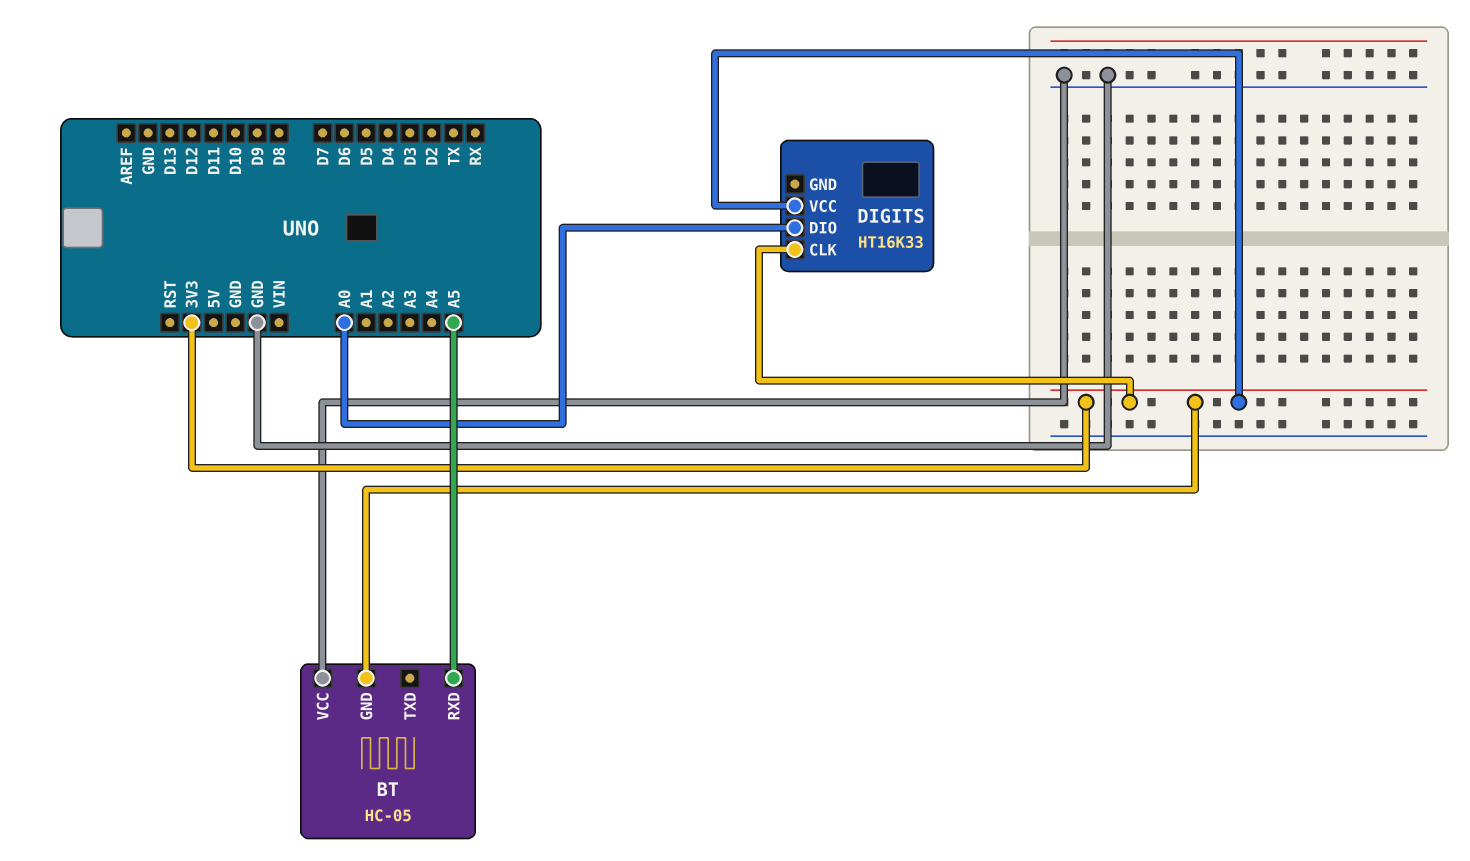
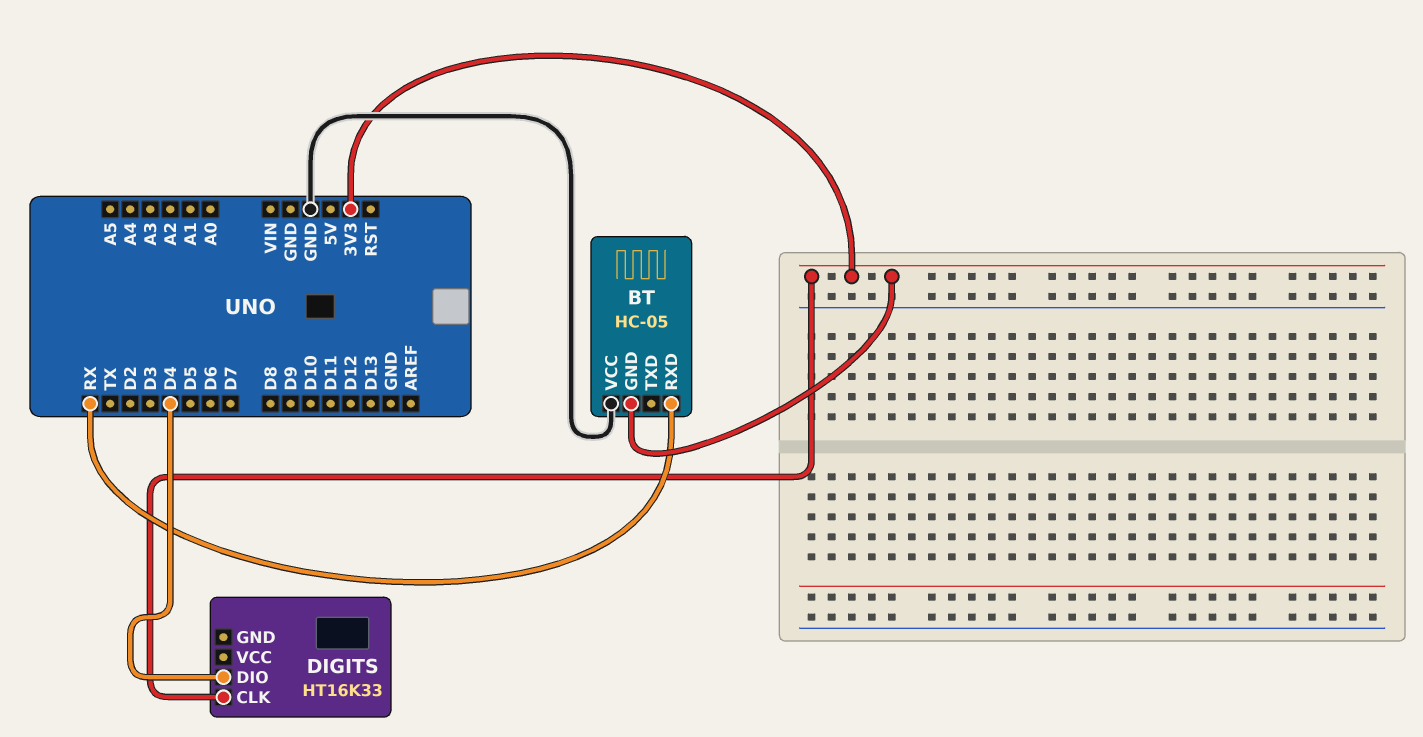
BT pin RXD: A5 -> RX
DIGITS pin DIO: A0 -> D4
DIGITS pin VCC: 3V3 -> none

